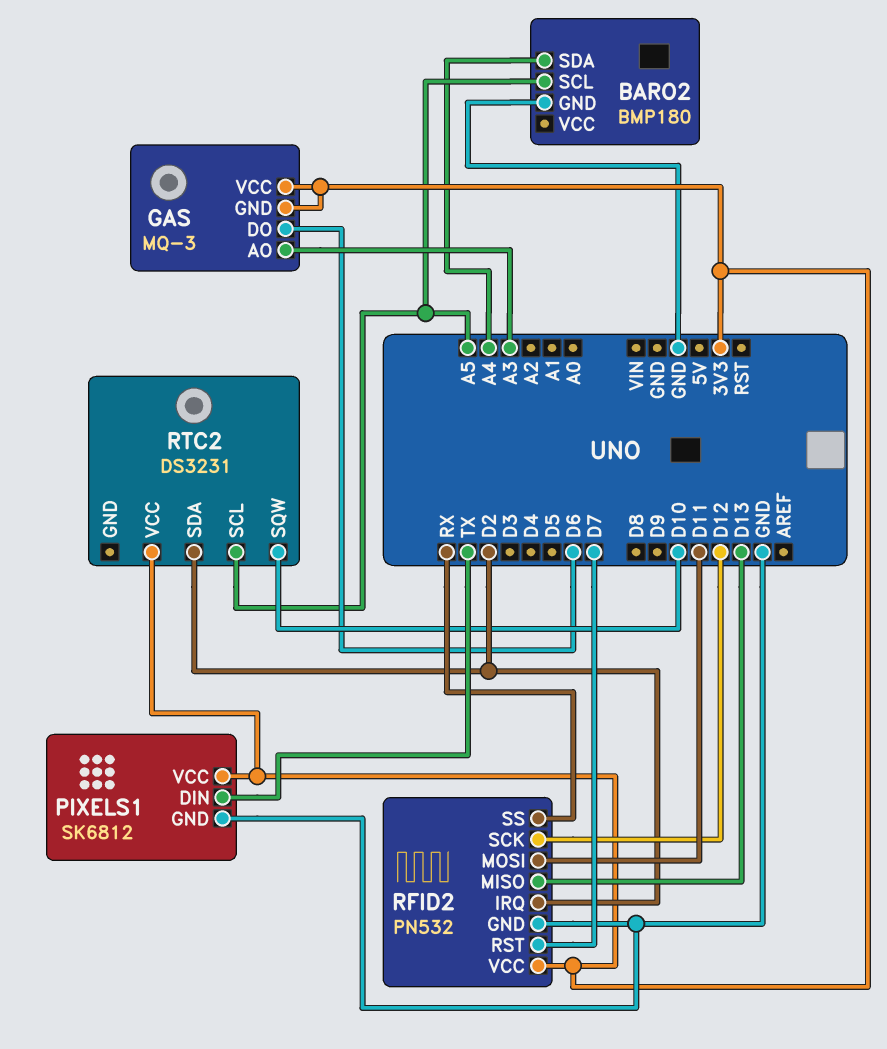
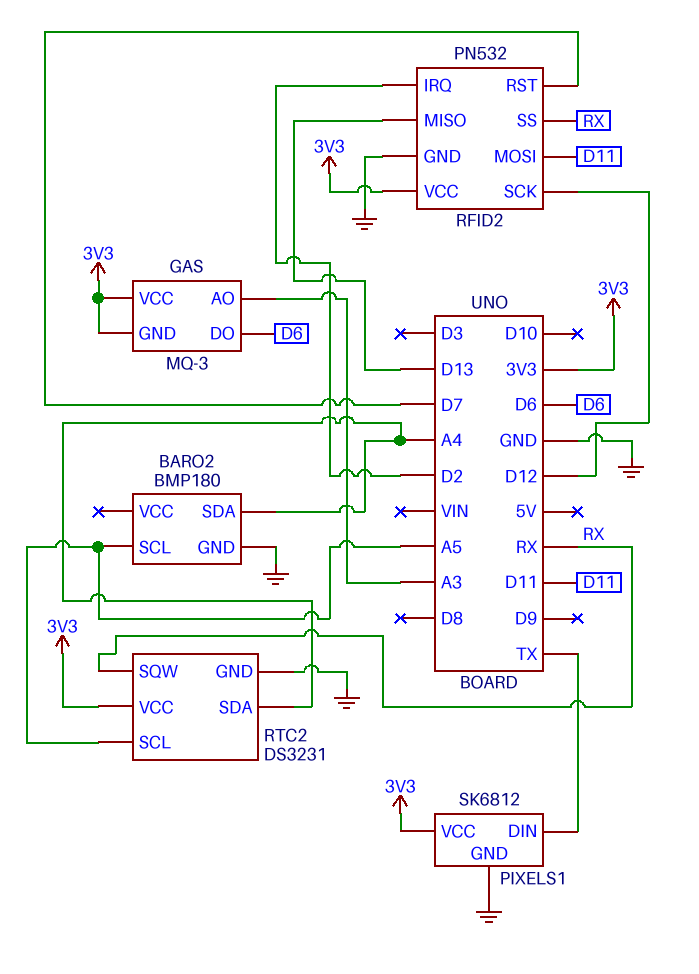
RTC2 pin GND: none -> GND
RTC2 pin SDA: D2 -> A4
RTC2 pin SQW: D10 -> RX

